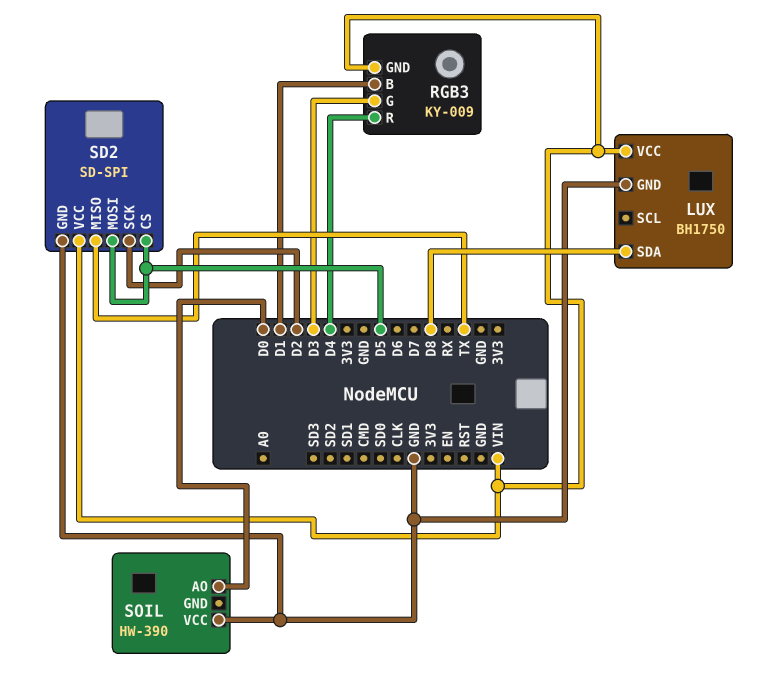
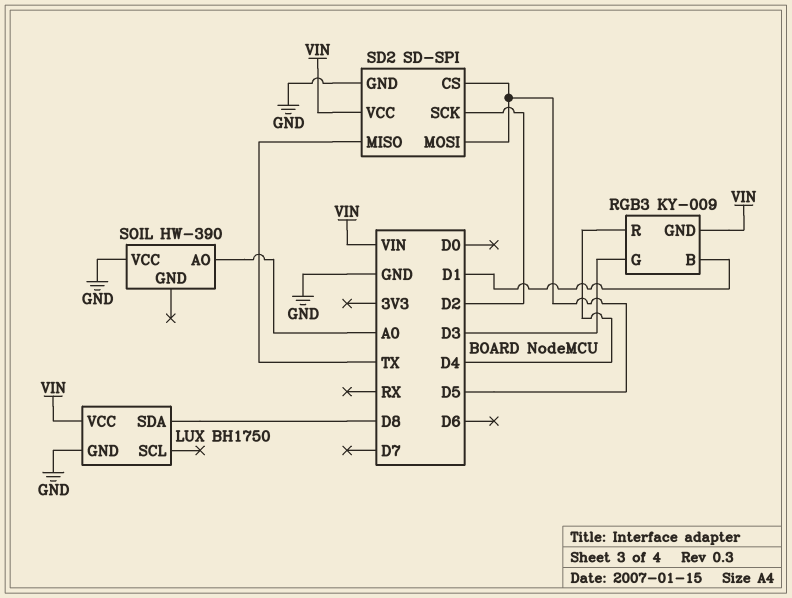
SOIL pin AO: D0 -> A0

